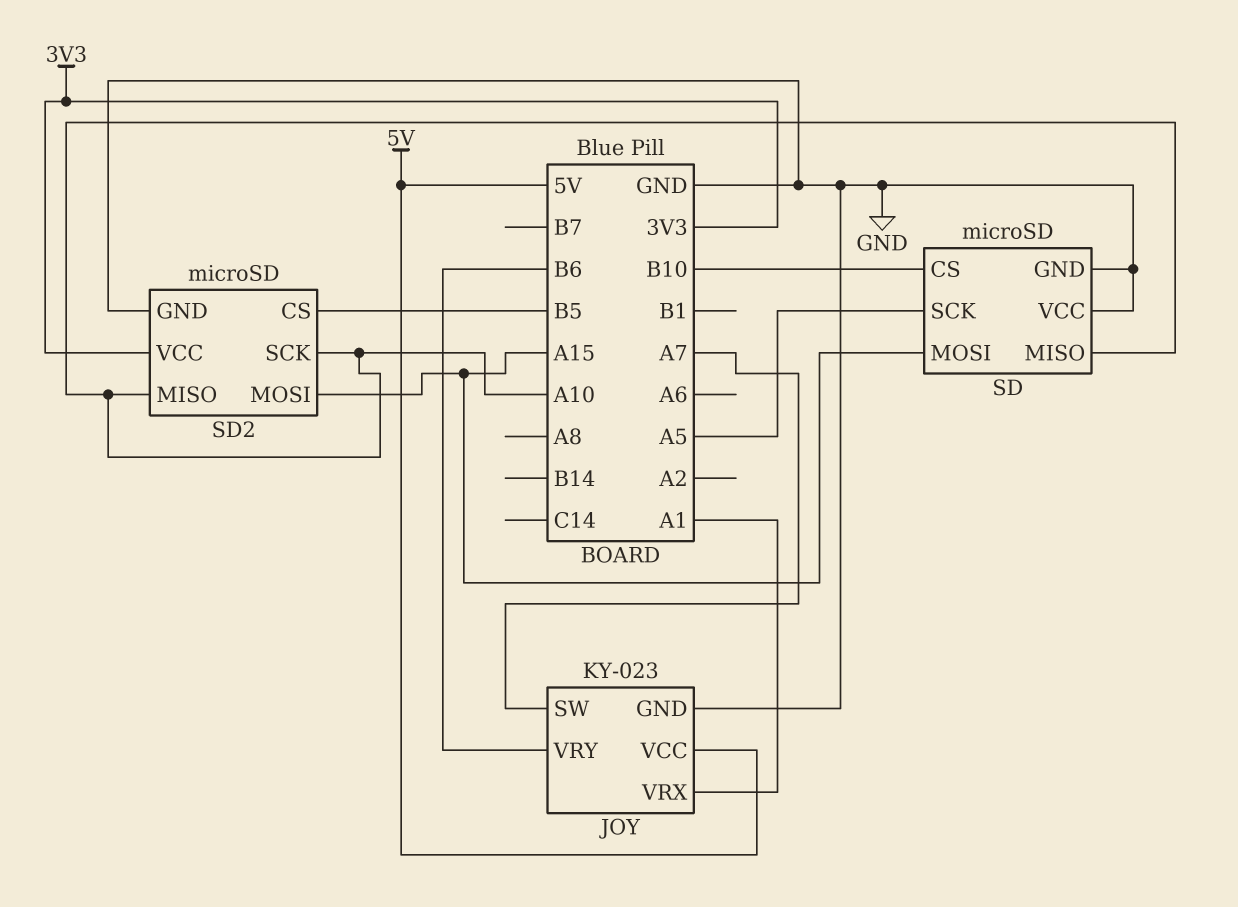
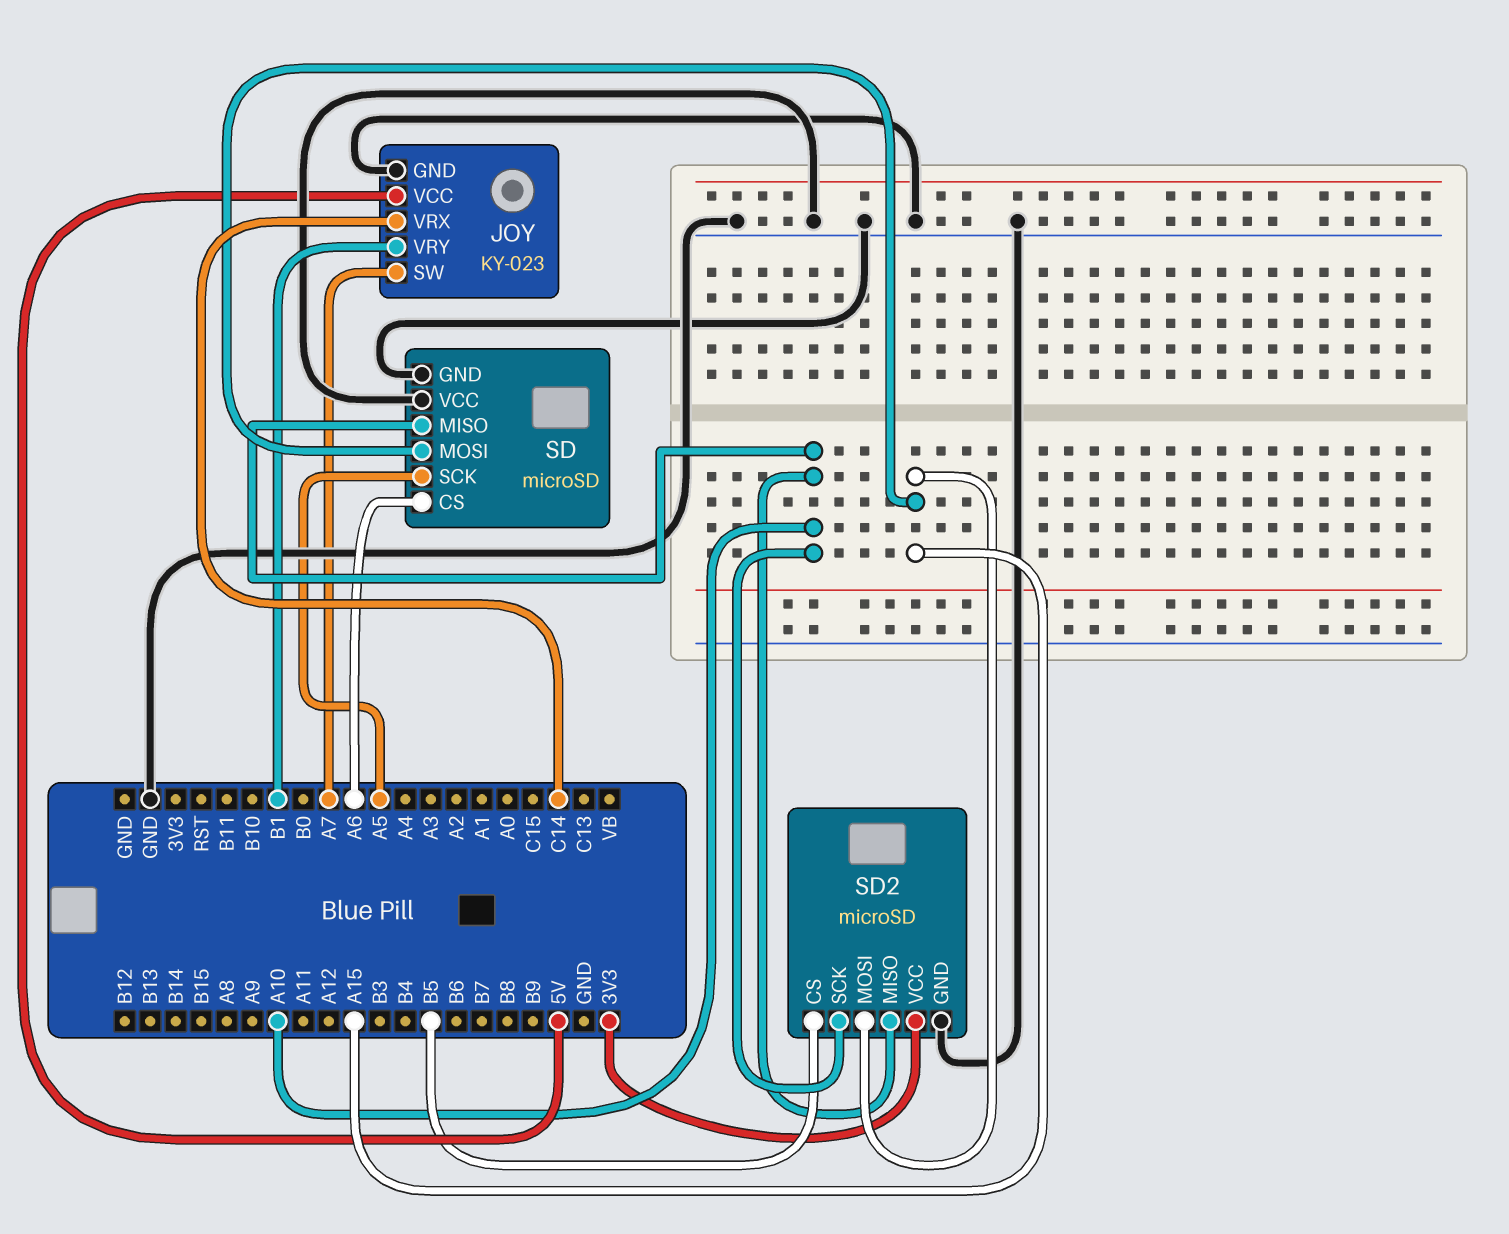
JOY pin VRX: A1 -> C14
JOY pin VRY: B6 -> B1
SD pin CS: B10 -> A6

